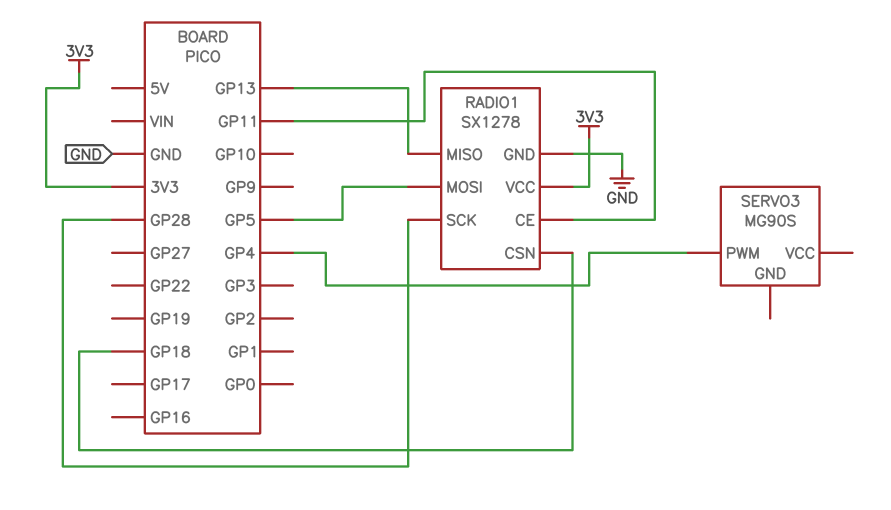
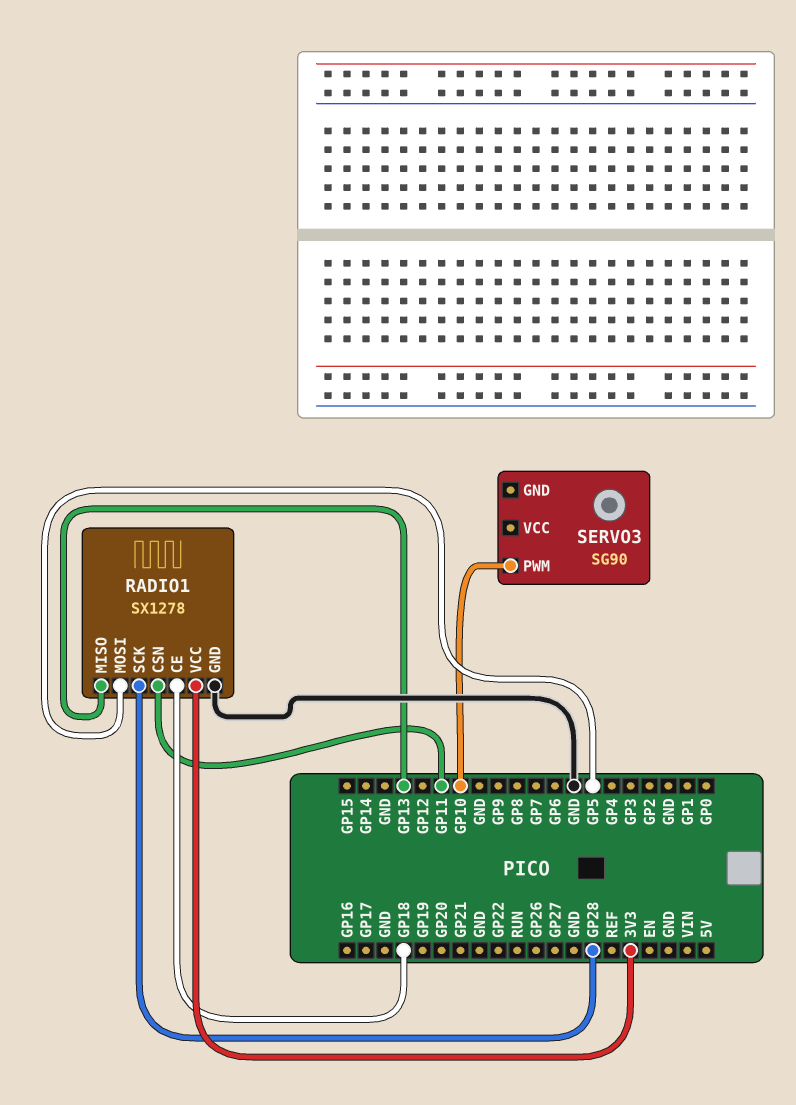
RADIO1 pin CE: GP11 -> GP18
RADIO1 pin CSN: GP18 -> GP11
SERVO3: MG90S -> SG90
SERVO3 pin PWM: GP4 -> GP10

